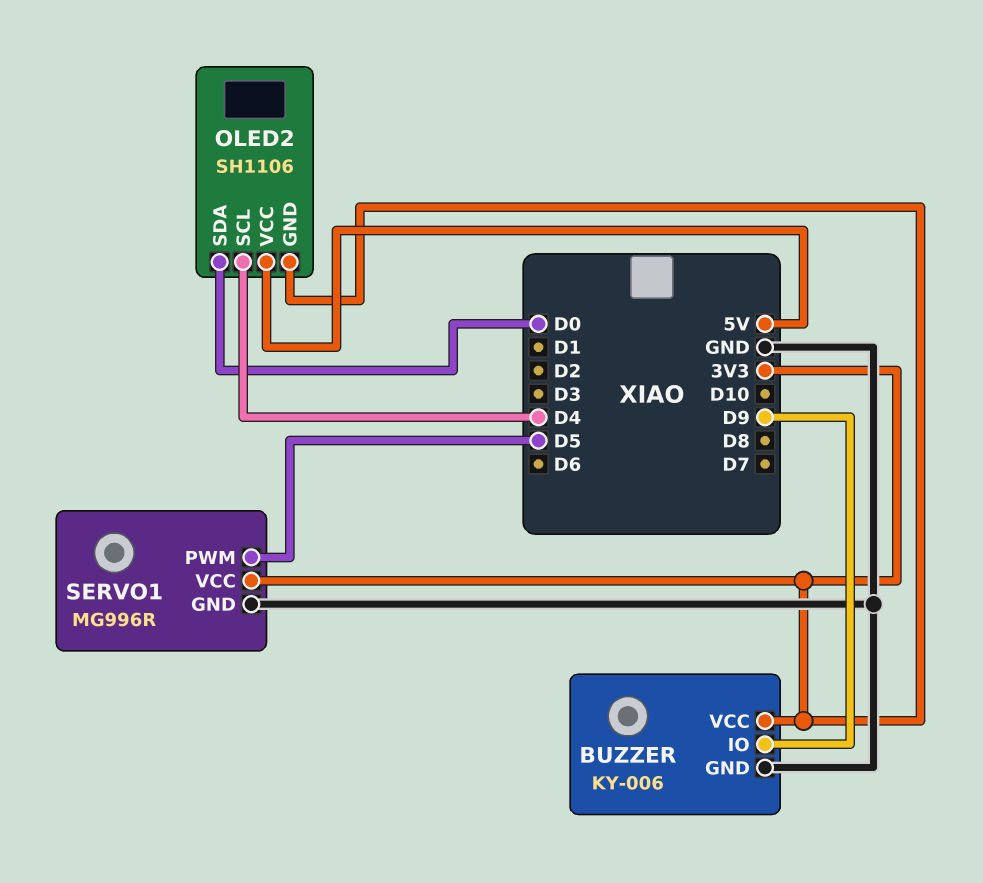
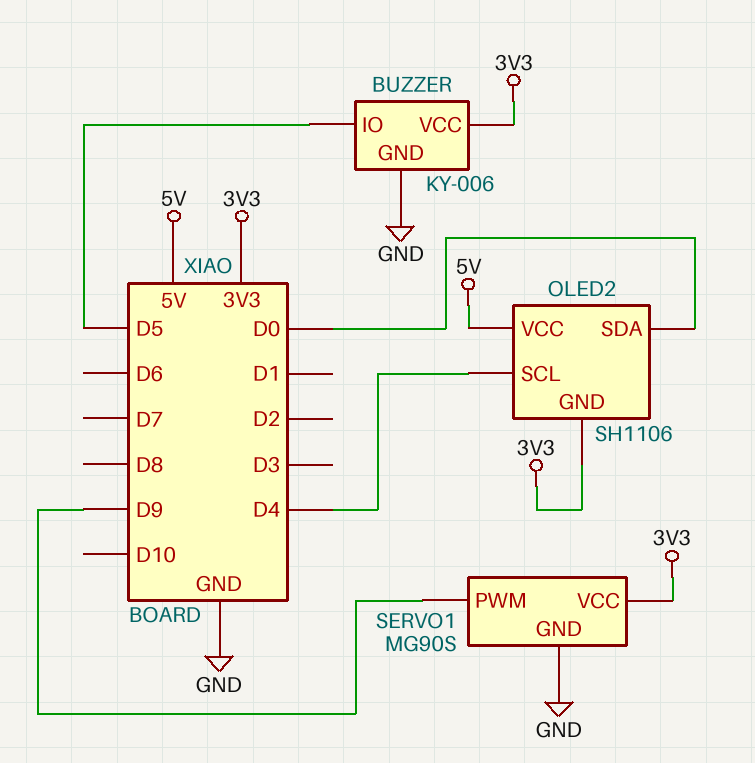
BUZZER pin IO: D9 -> D5
SERVO1: MG996R -> MG90S
SERVO1 pin PWM: D5 -> D9

